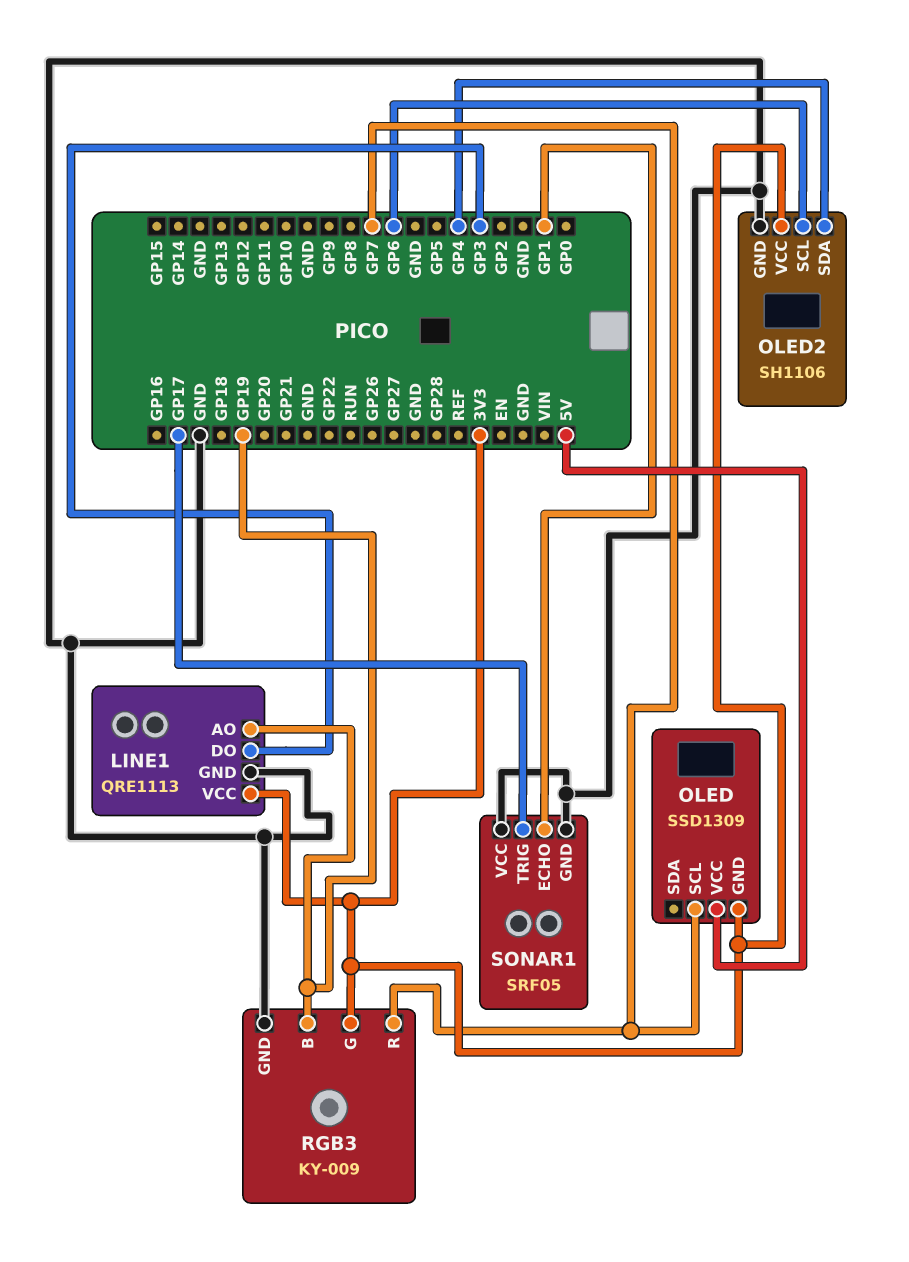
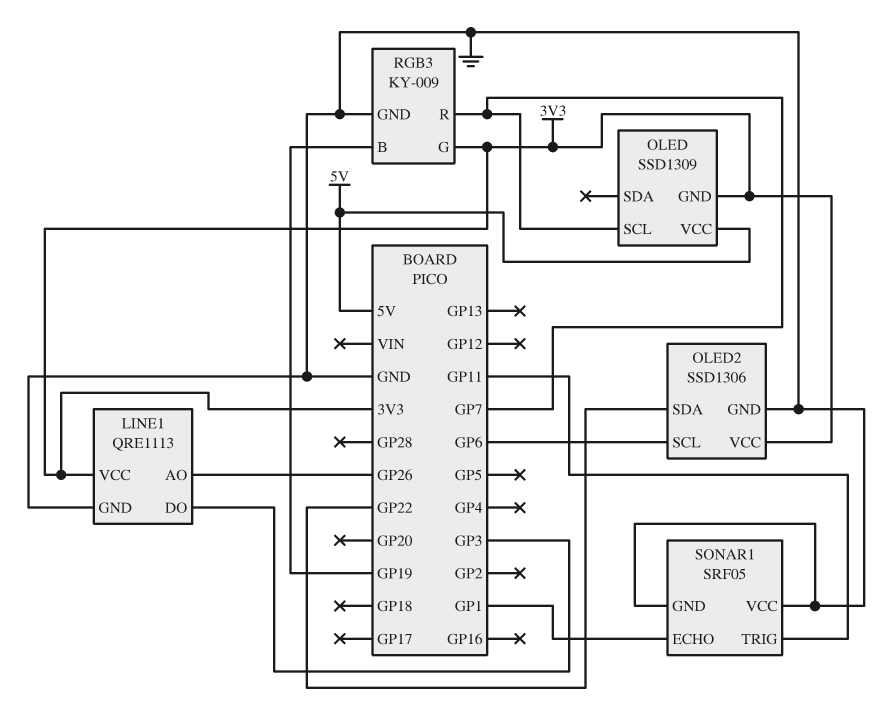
LINE1 pin AO: GP19 -> GP26
OLED2: SH1106 -> SSD1306
OLED2 pin SDA: GP4 -> GP22
SONAR1 pin TRIG: GP17 -> GP11

